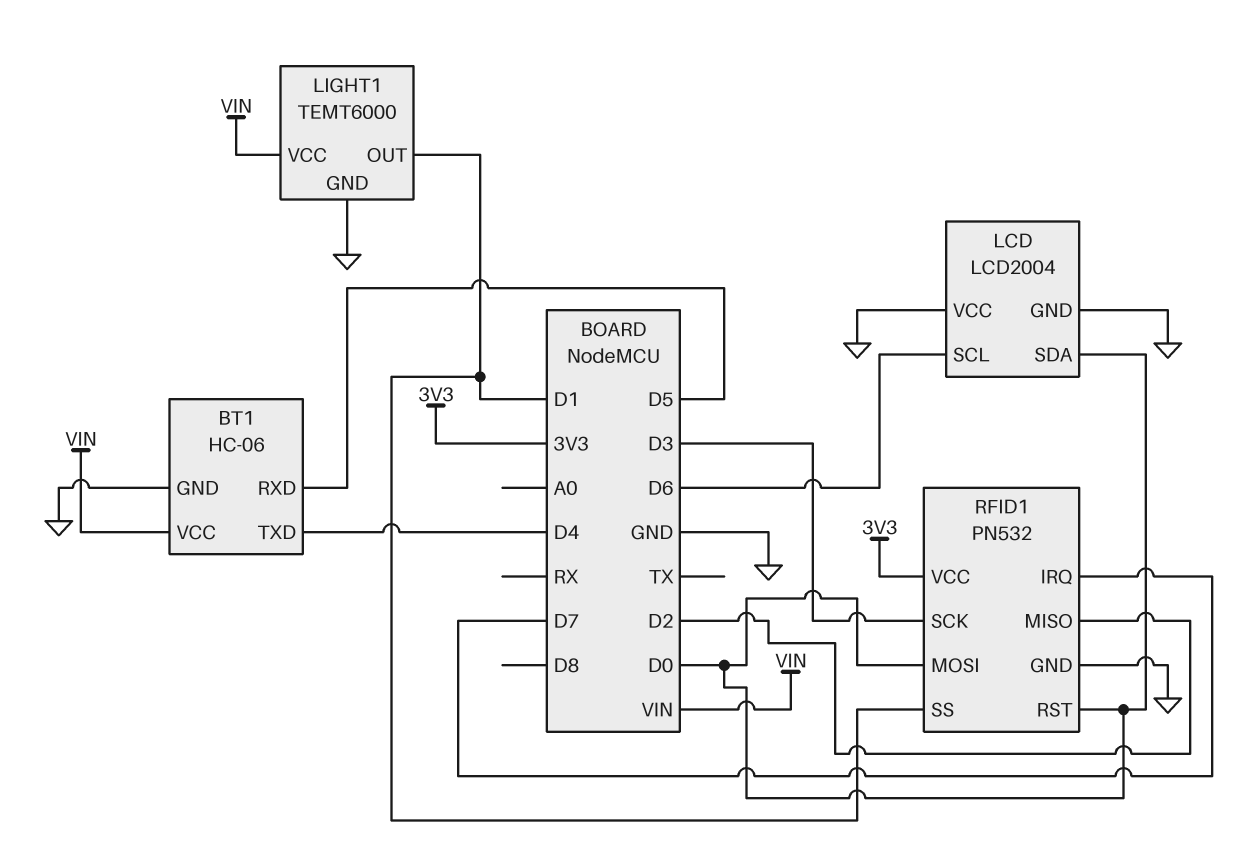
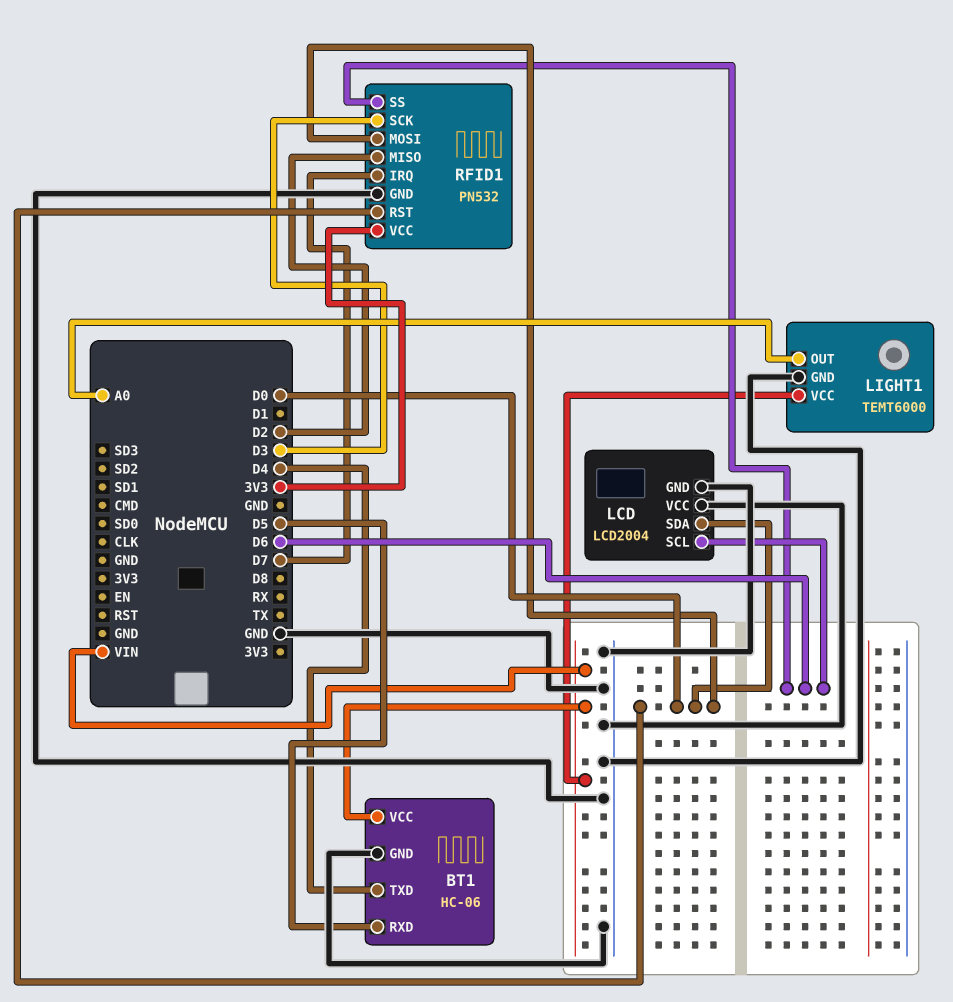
LIGHT1 pin OUT: D1 -> A0
RFID1 pin SS: D1 -> D6

